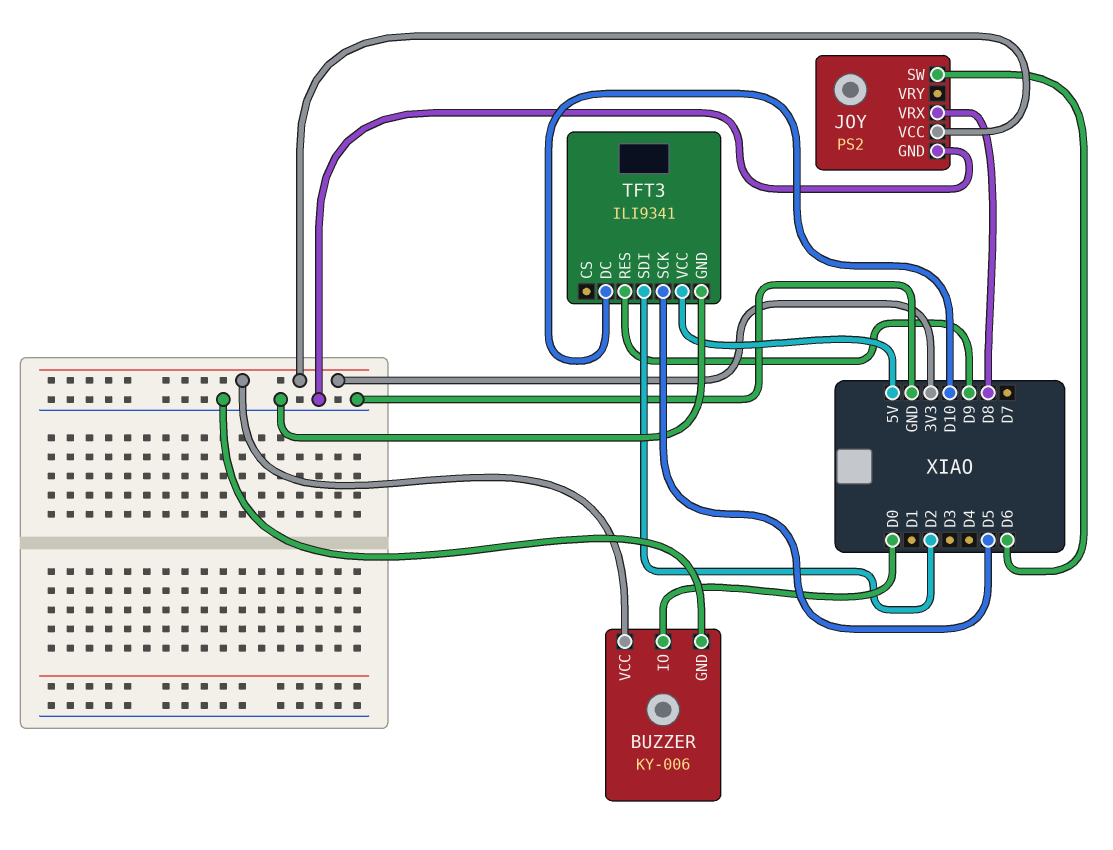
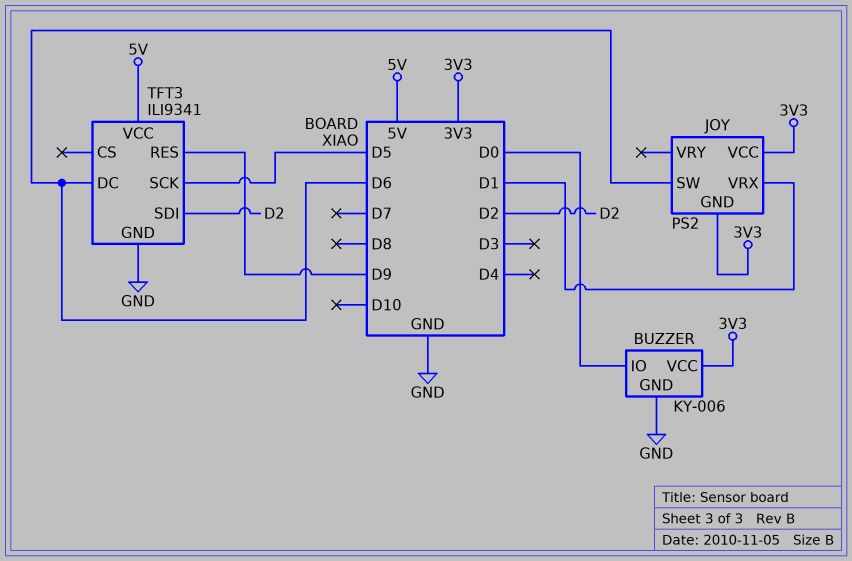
JOY pin GND: GND -> 3V3
JOY pin VRX: D8 -> D1
TFT3 pin DC: D10 -> D6

